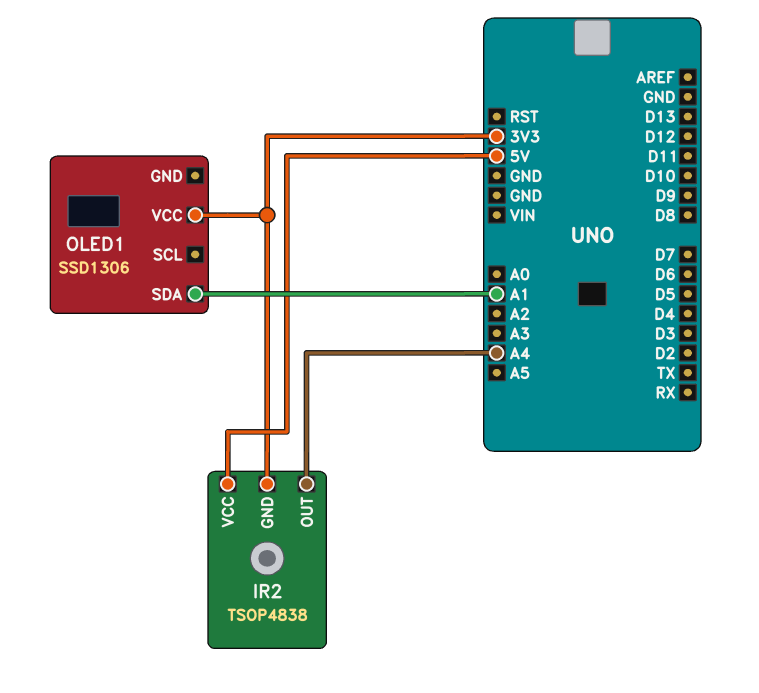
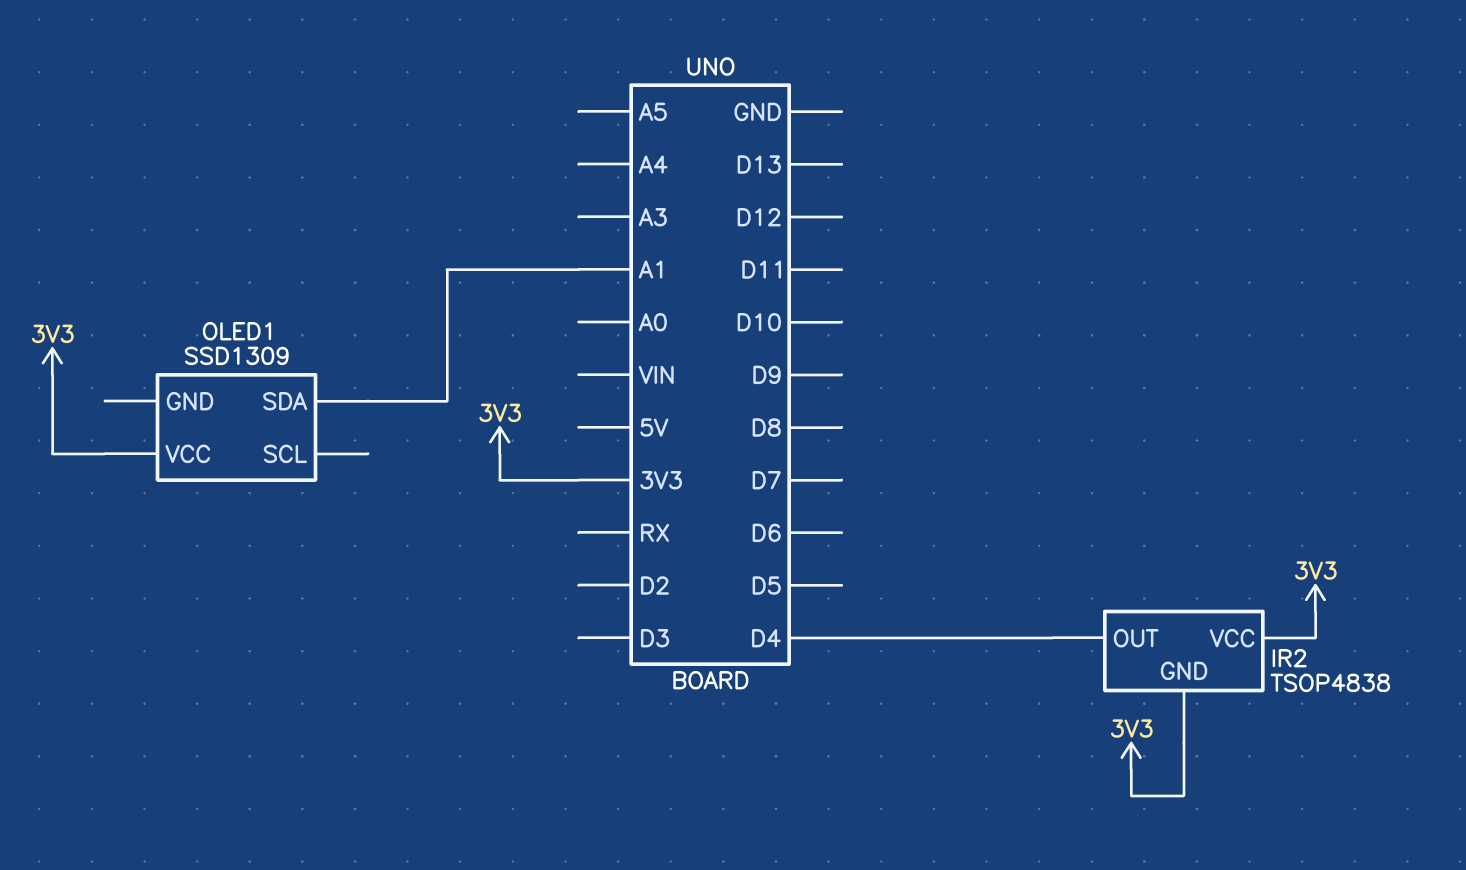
IR2 pin OUT: A4 -> D4
IR2 pin VCC: 5V -> 3V3
OLED1: SSD1306 -> SSD1309

